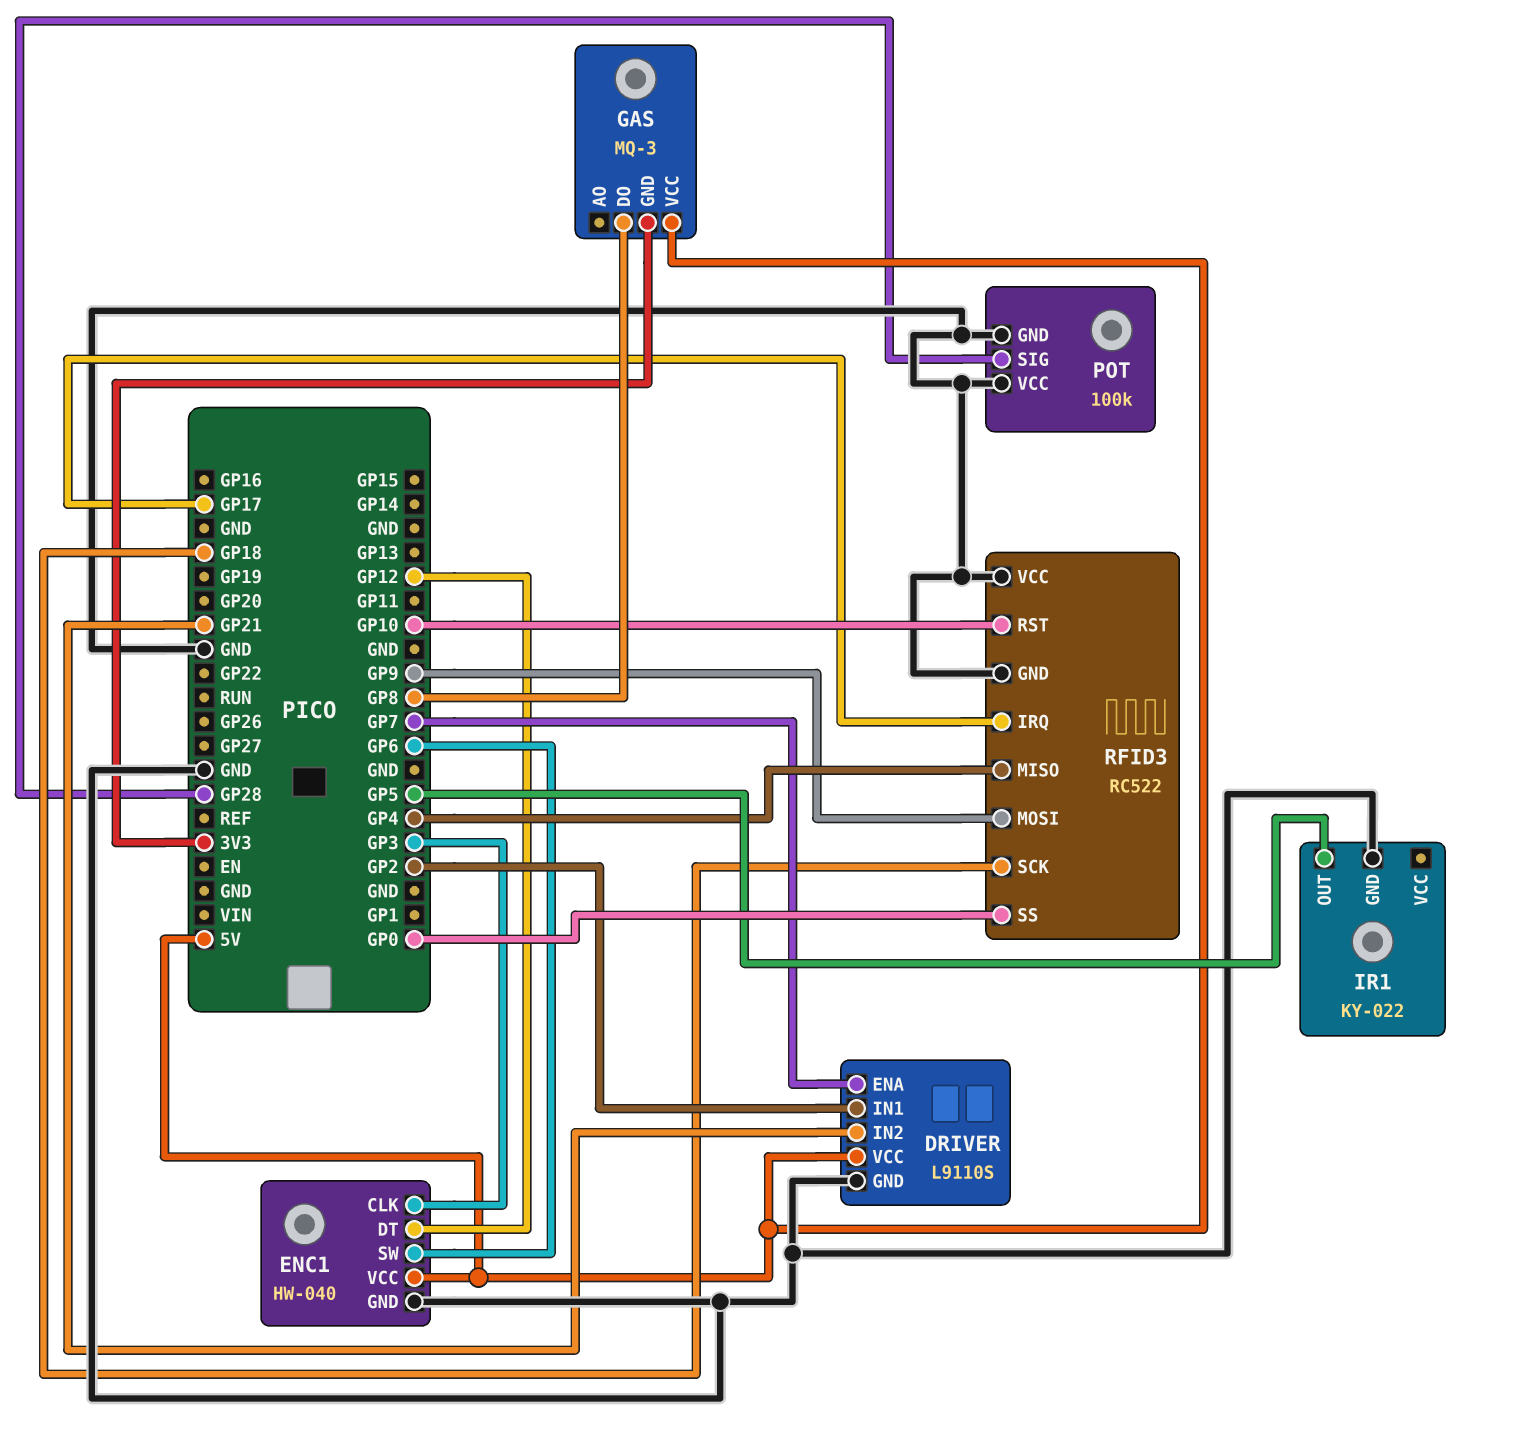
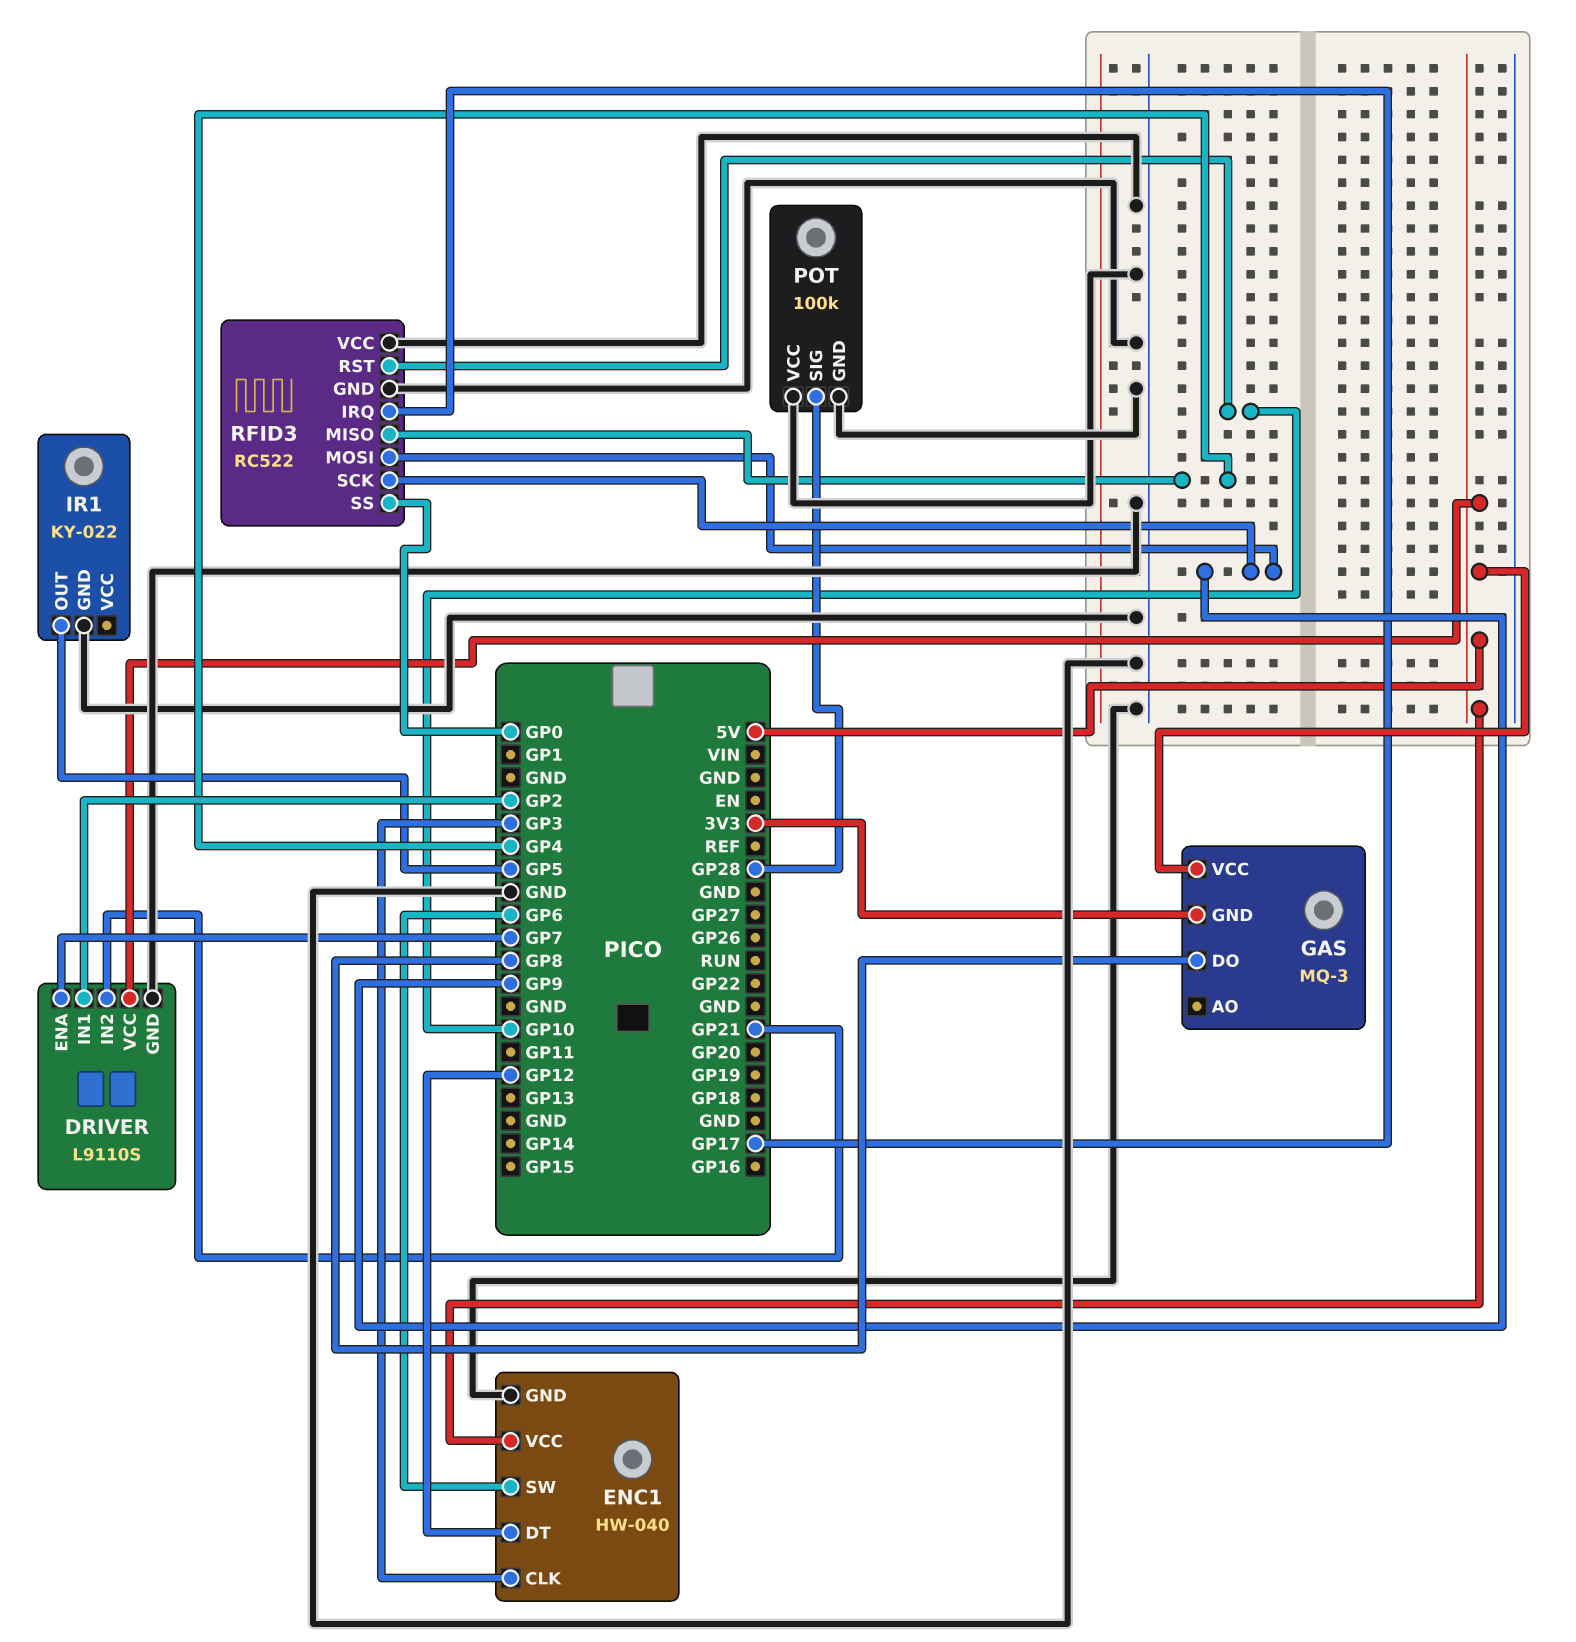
RFID3 pin SCK: GP18 -> GP9

